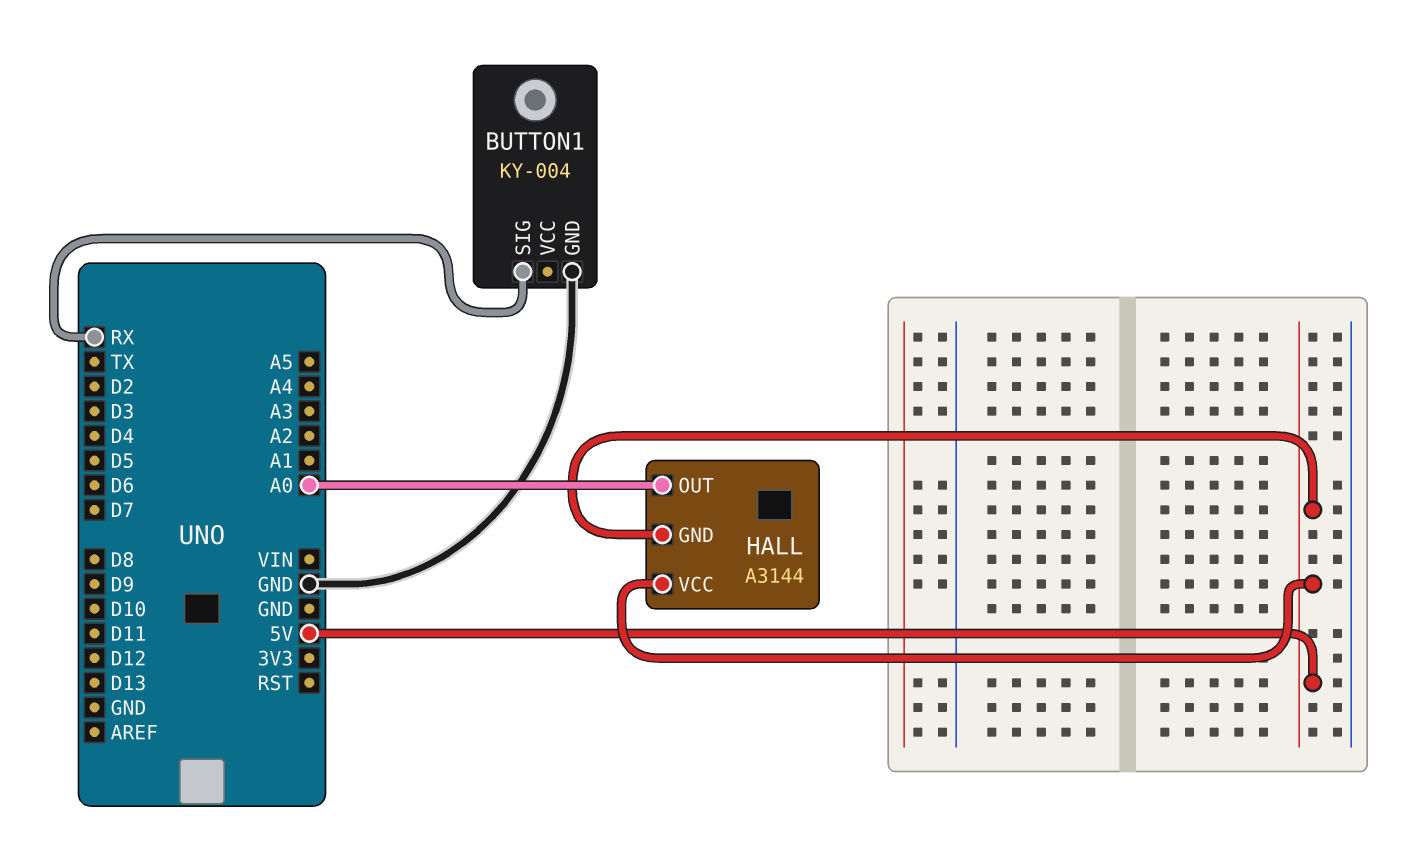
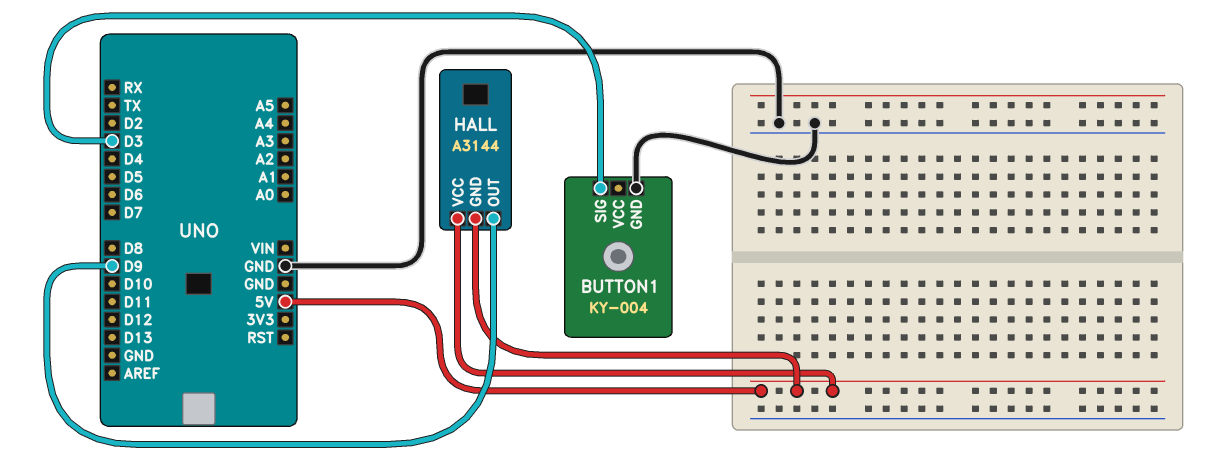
BUTTON1 pin SIG: RX -> D3
HALL pin OUT: A0 -> D9

